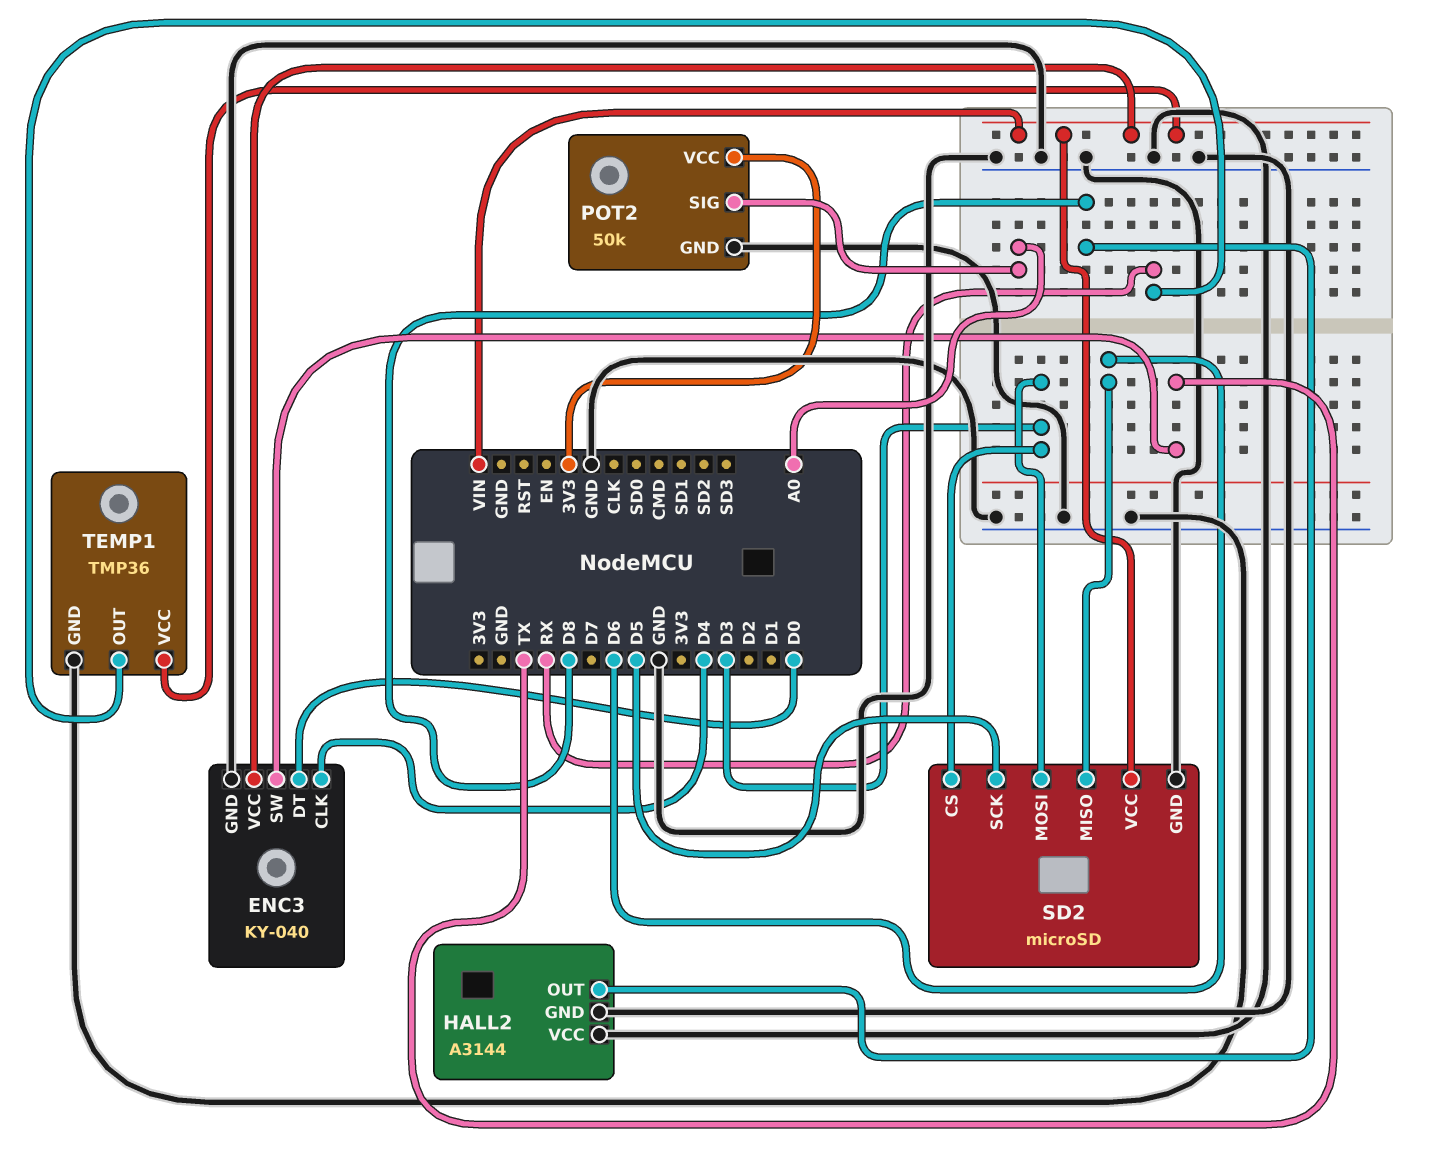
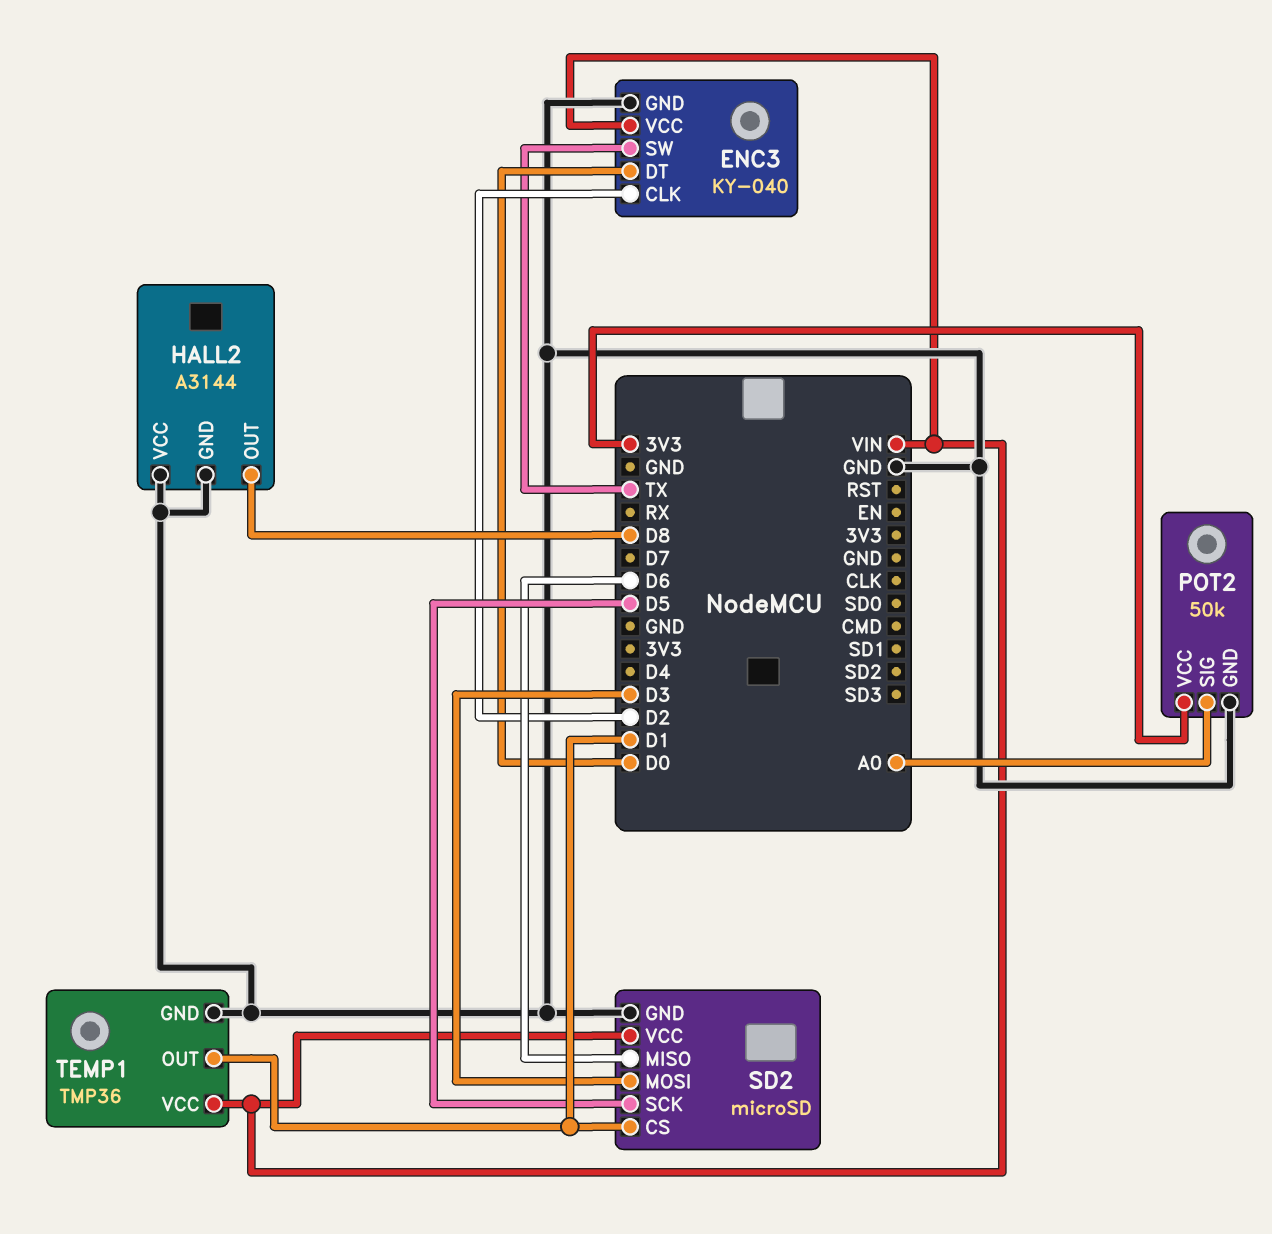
ENC3 pin CLK: D4 -> D2
SD2 pin CS: D3 -> D1
TEMP1 pin OUT: RX -> D1

